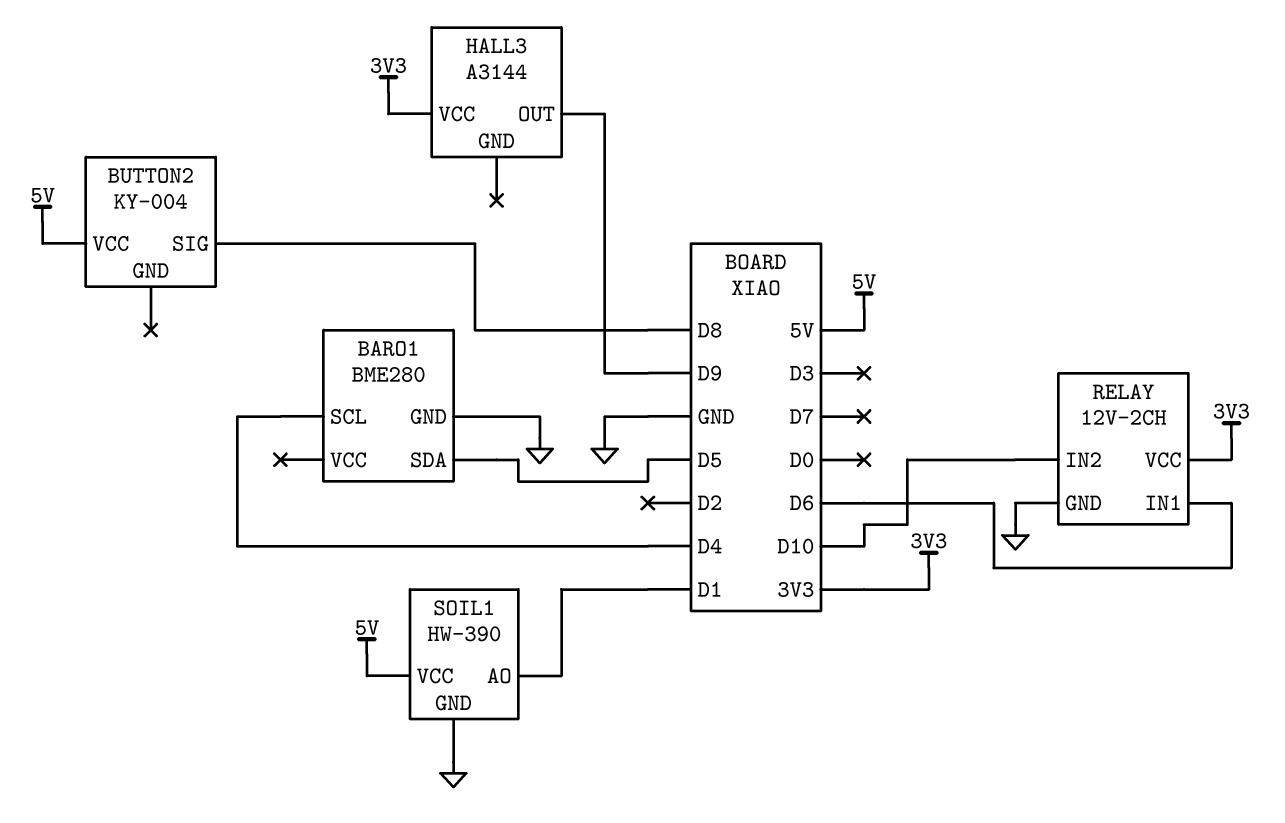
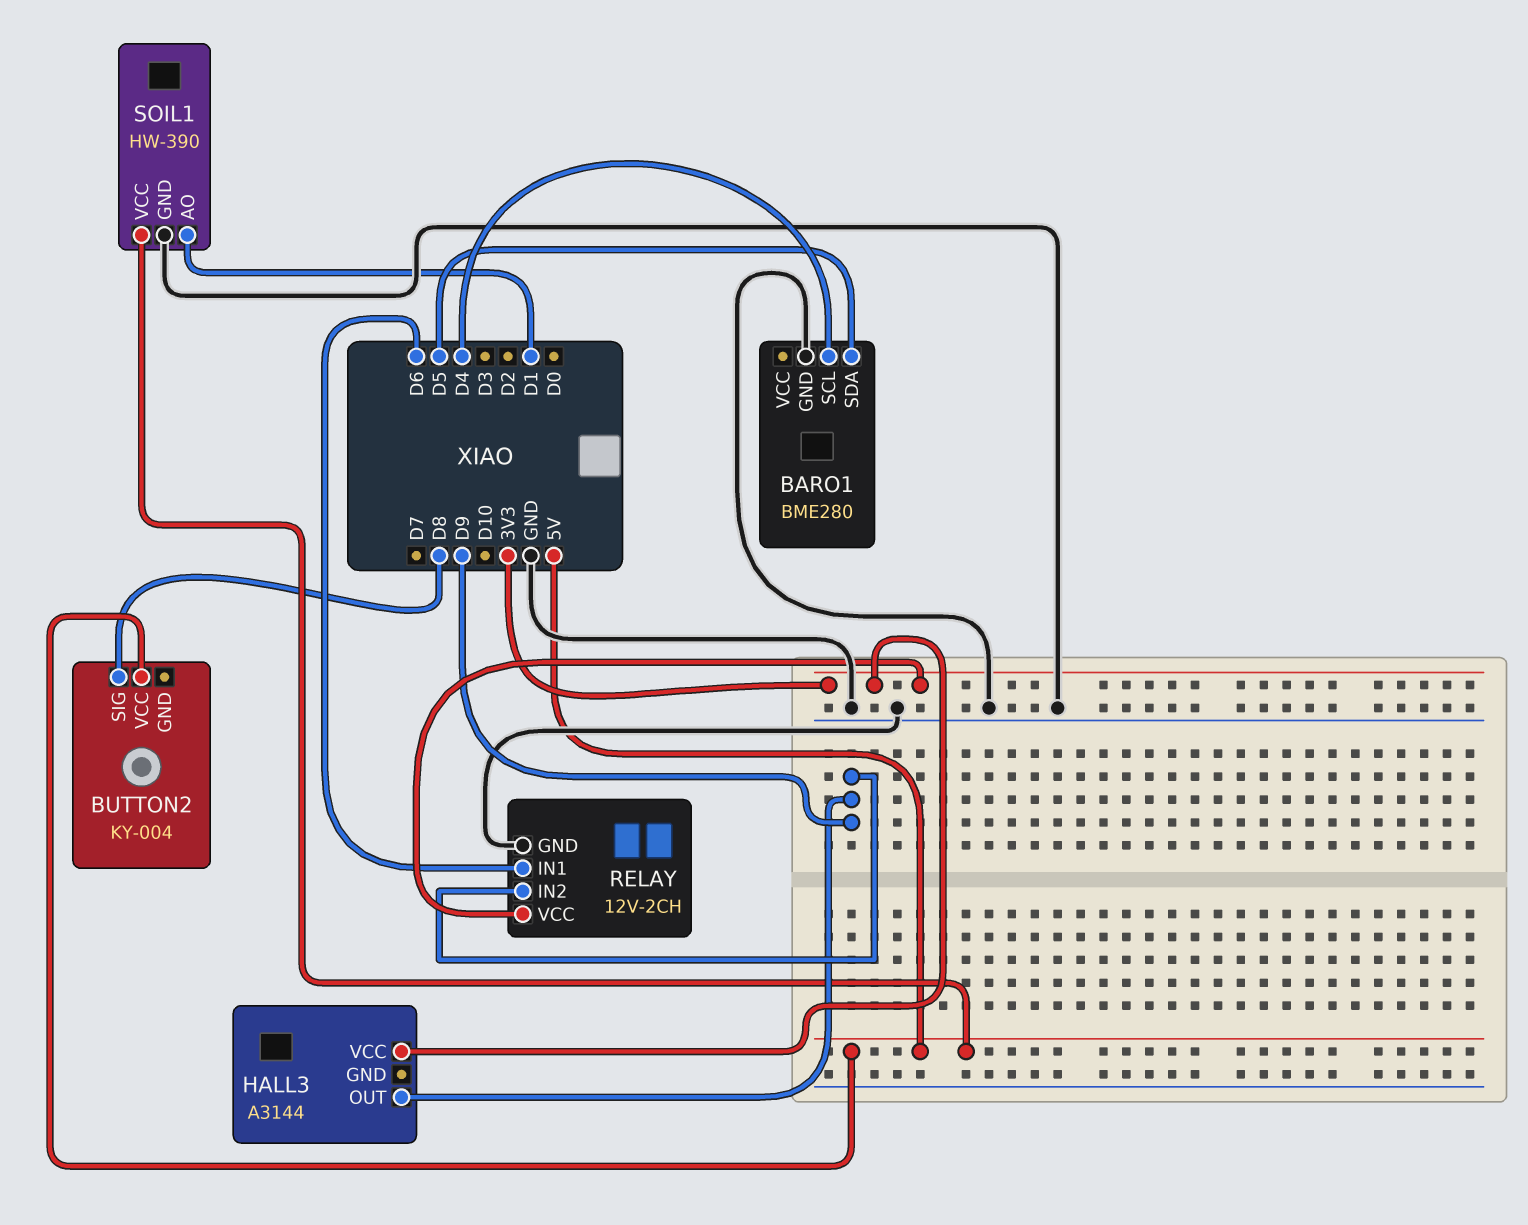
RELAY pin IN2: D10 -> D9

